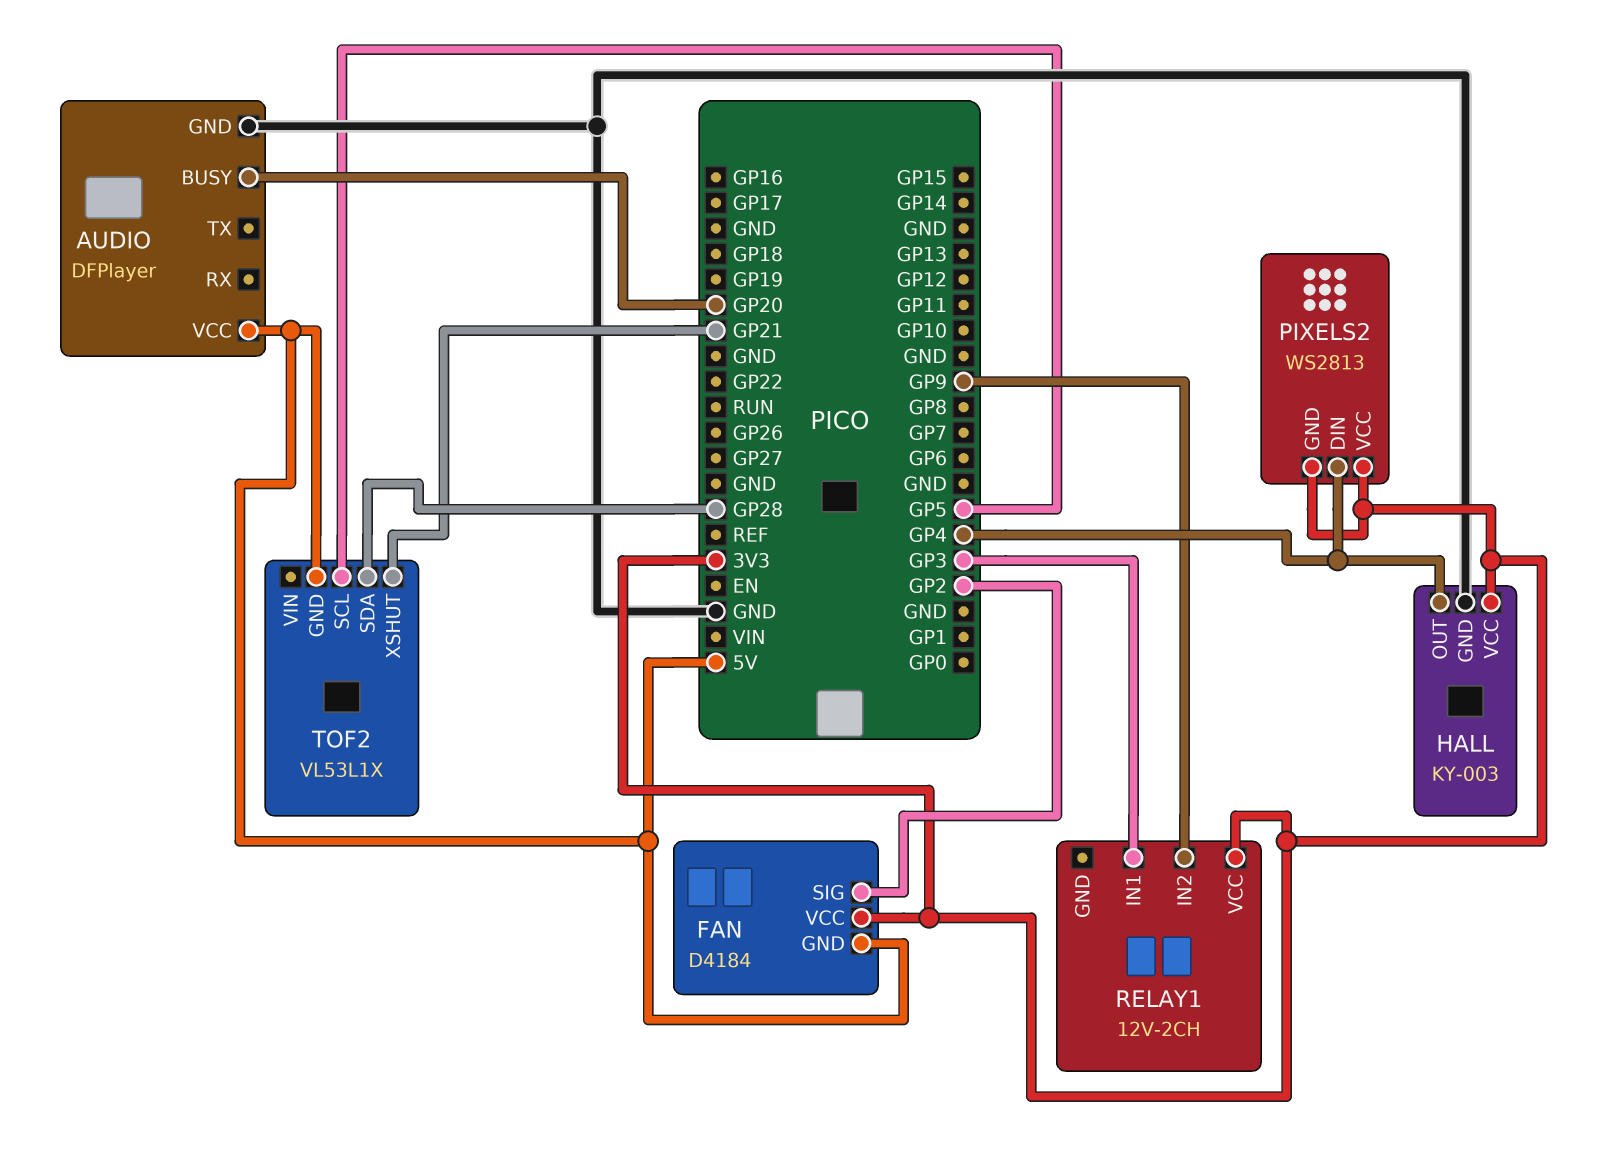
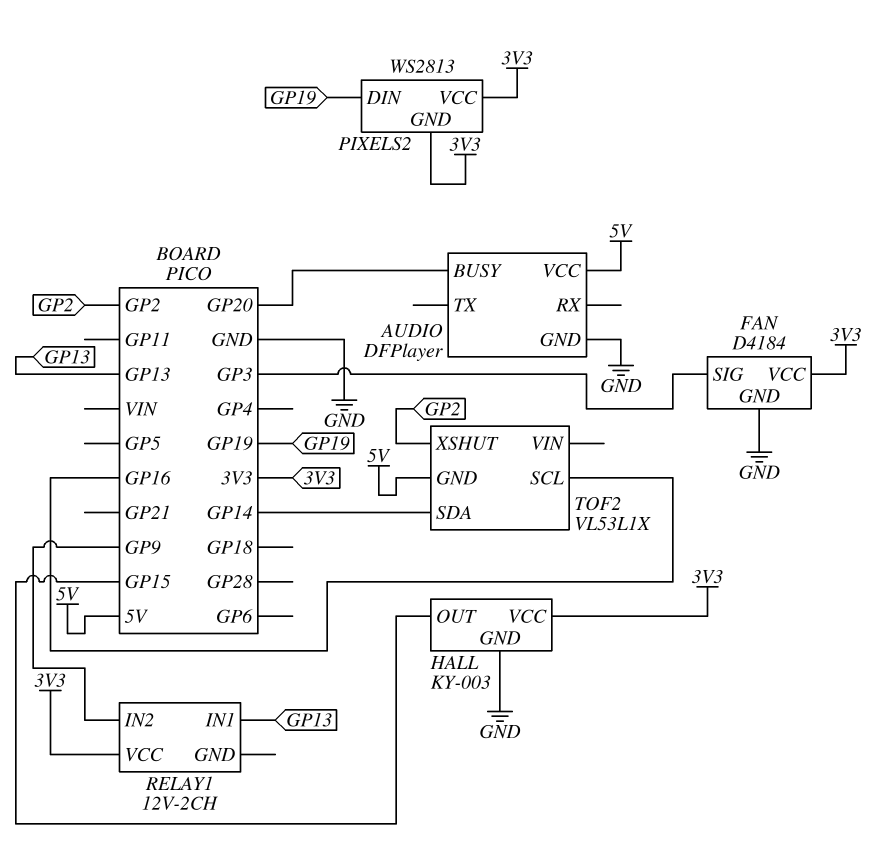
FAN pin GND: 5V -> GND
FAN pin SIG: GP2 -> GP3
HALL pin OUT: GP4 -> GP15
PIXELS2 pin DIN: GP4 -> GP19
RELAY1 pin IN1: GP3 -> GP13
TOF2 pin SCL: GP5 -> GP16
TOF2 pin SDA: GP28 -> GP14
TOF2 pin XSHUT: GP21 -> GP2

